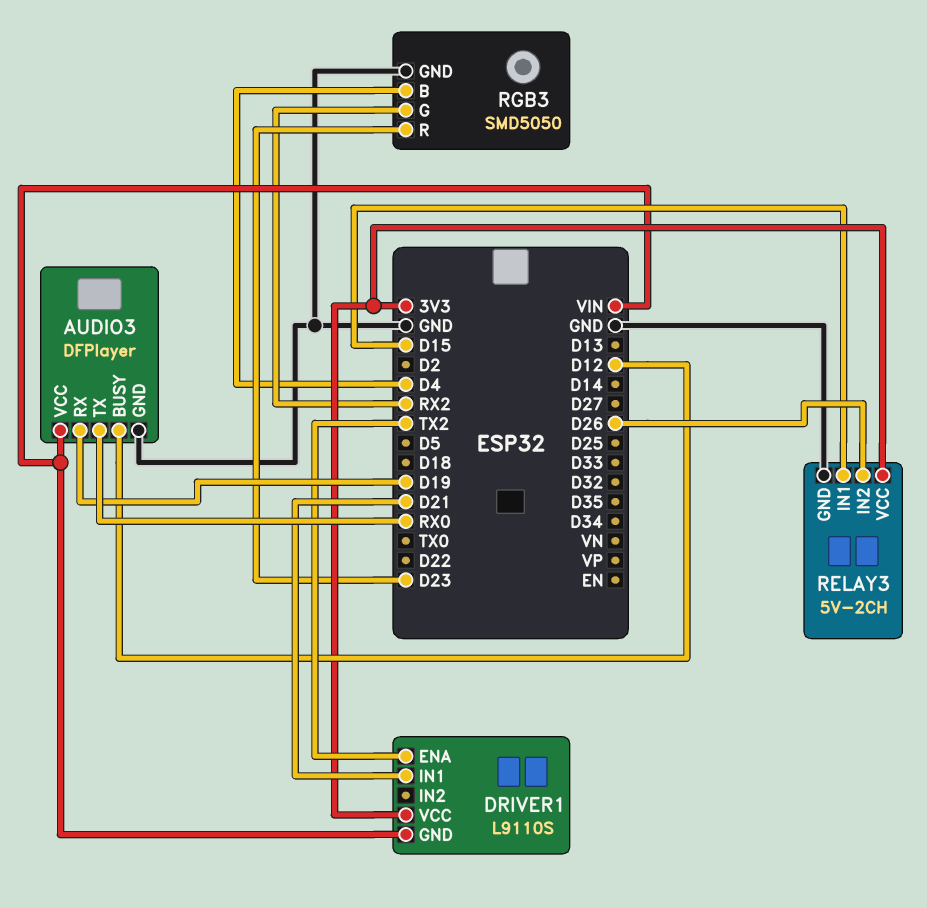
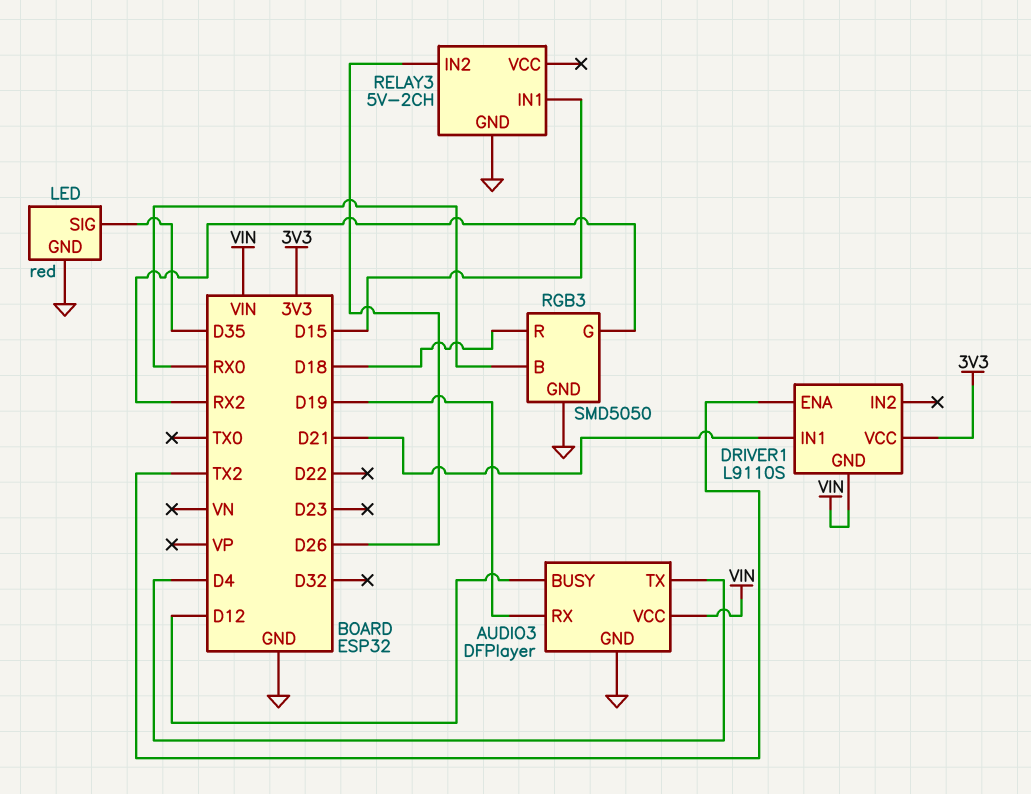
AUDIO3 pin TX: RX0 -> D4
LED: none -> red
LED pin GND: none -> GND
LED pin SIG: none -> D35
RELAY3 pin VCC: 3V3 -> none
RGB3 pin B: D4 -> RX0
RGB3 pin R: D23 -> D18

